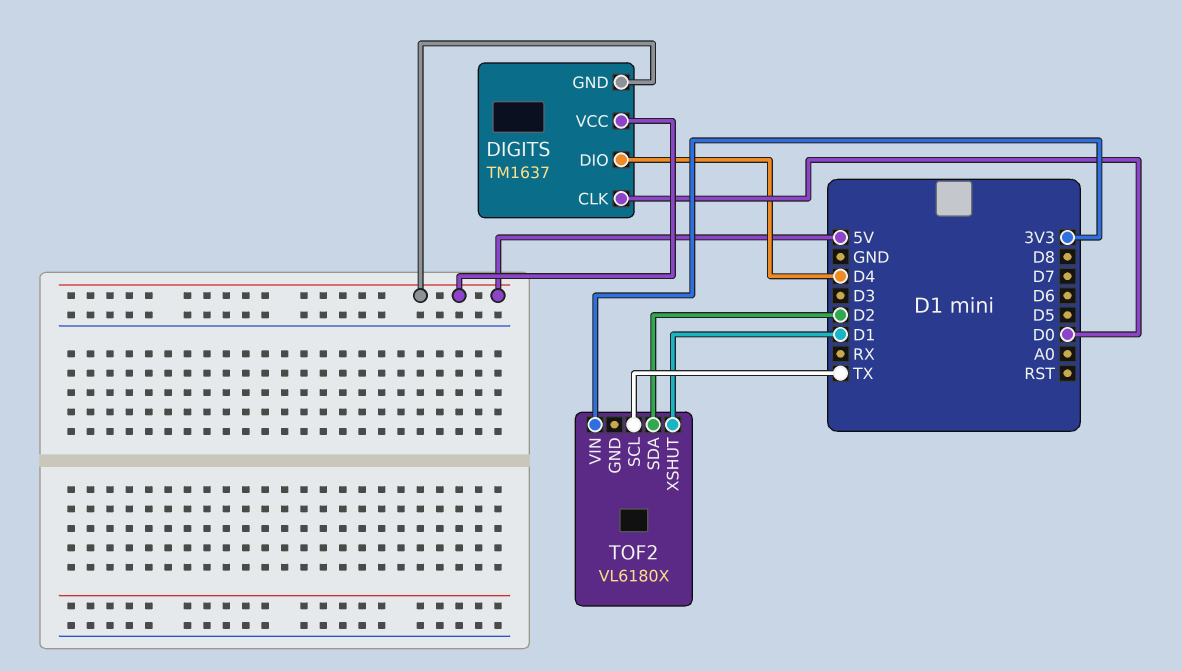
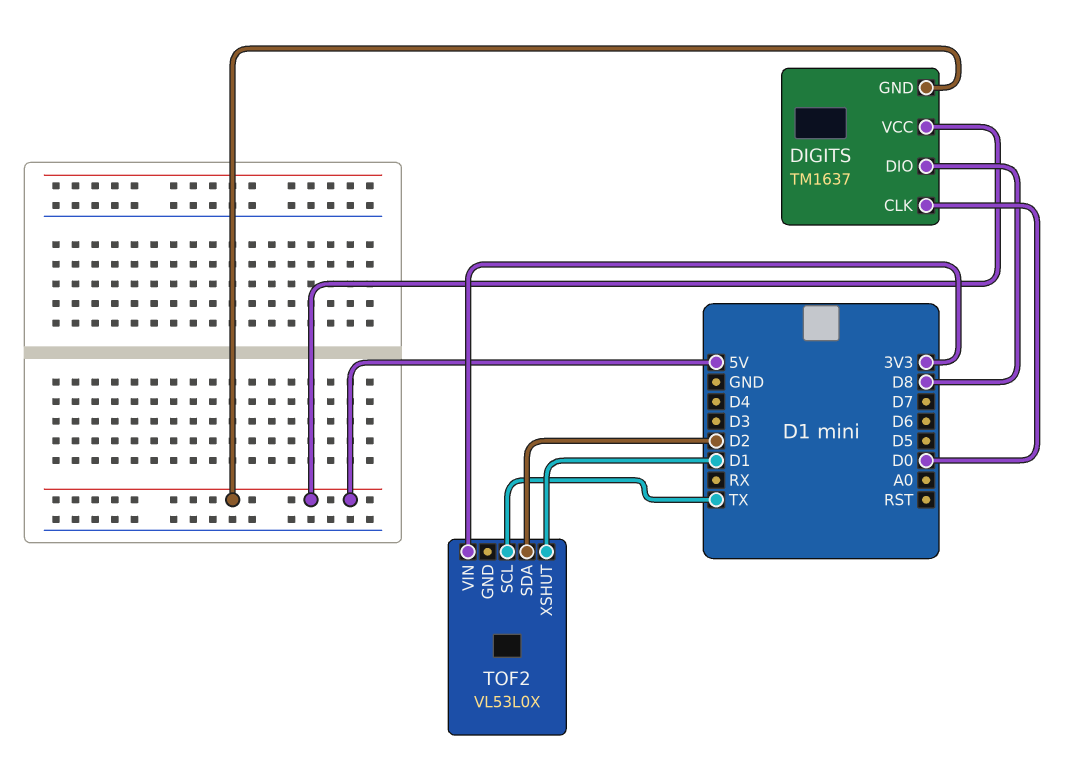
DIGITS pin DIO: D4 -> D8
TOF2: VL6180X -> VL53L0X

